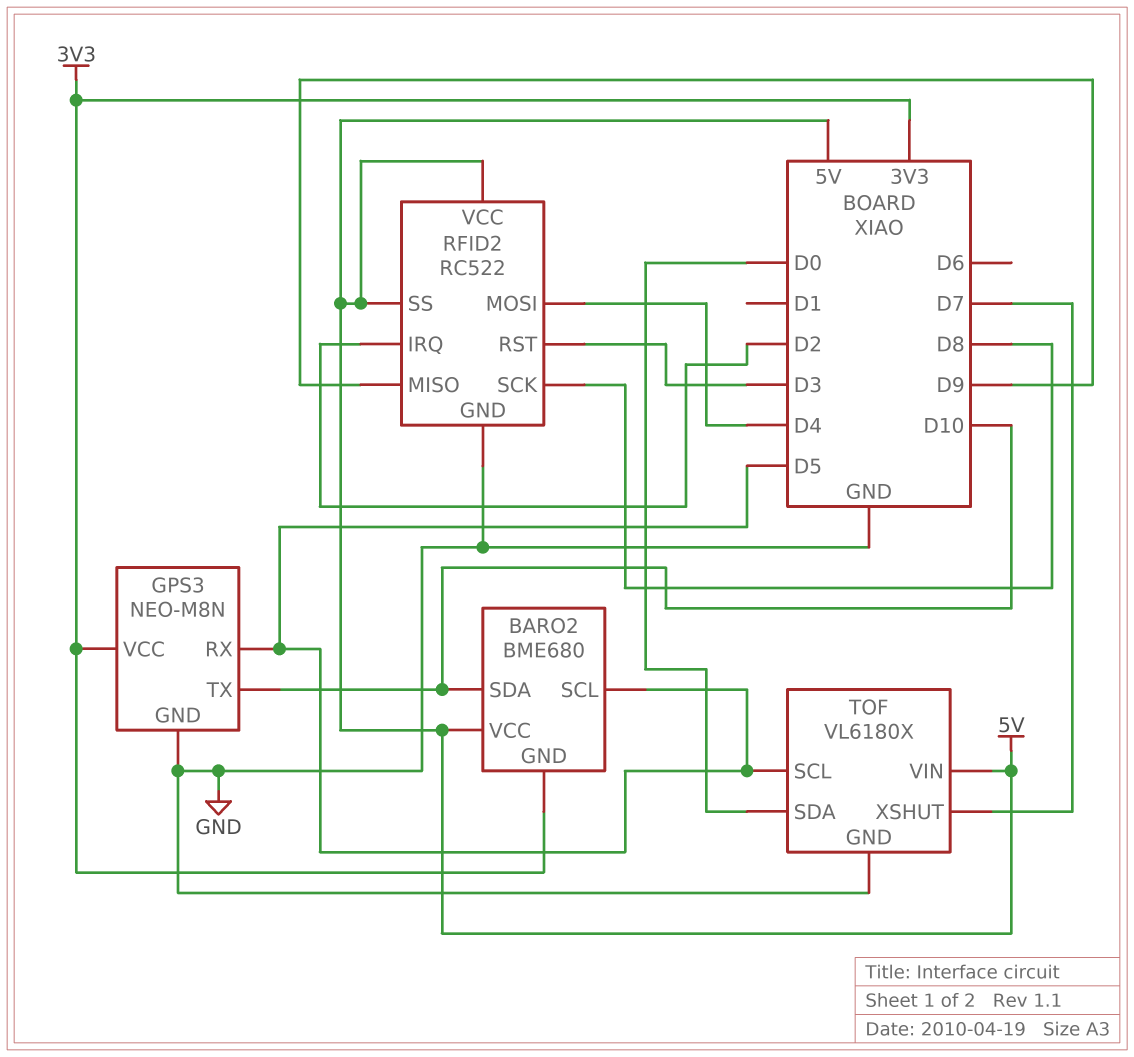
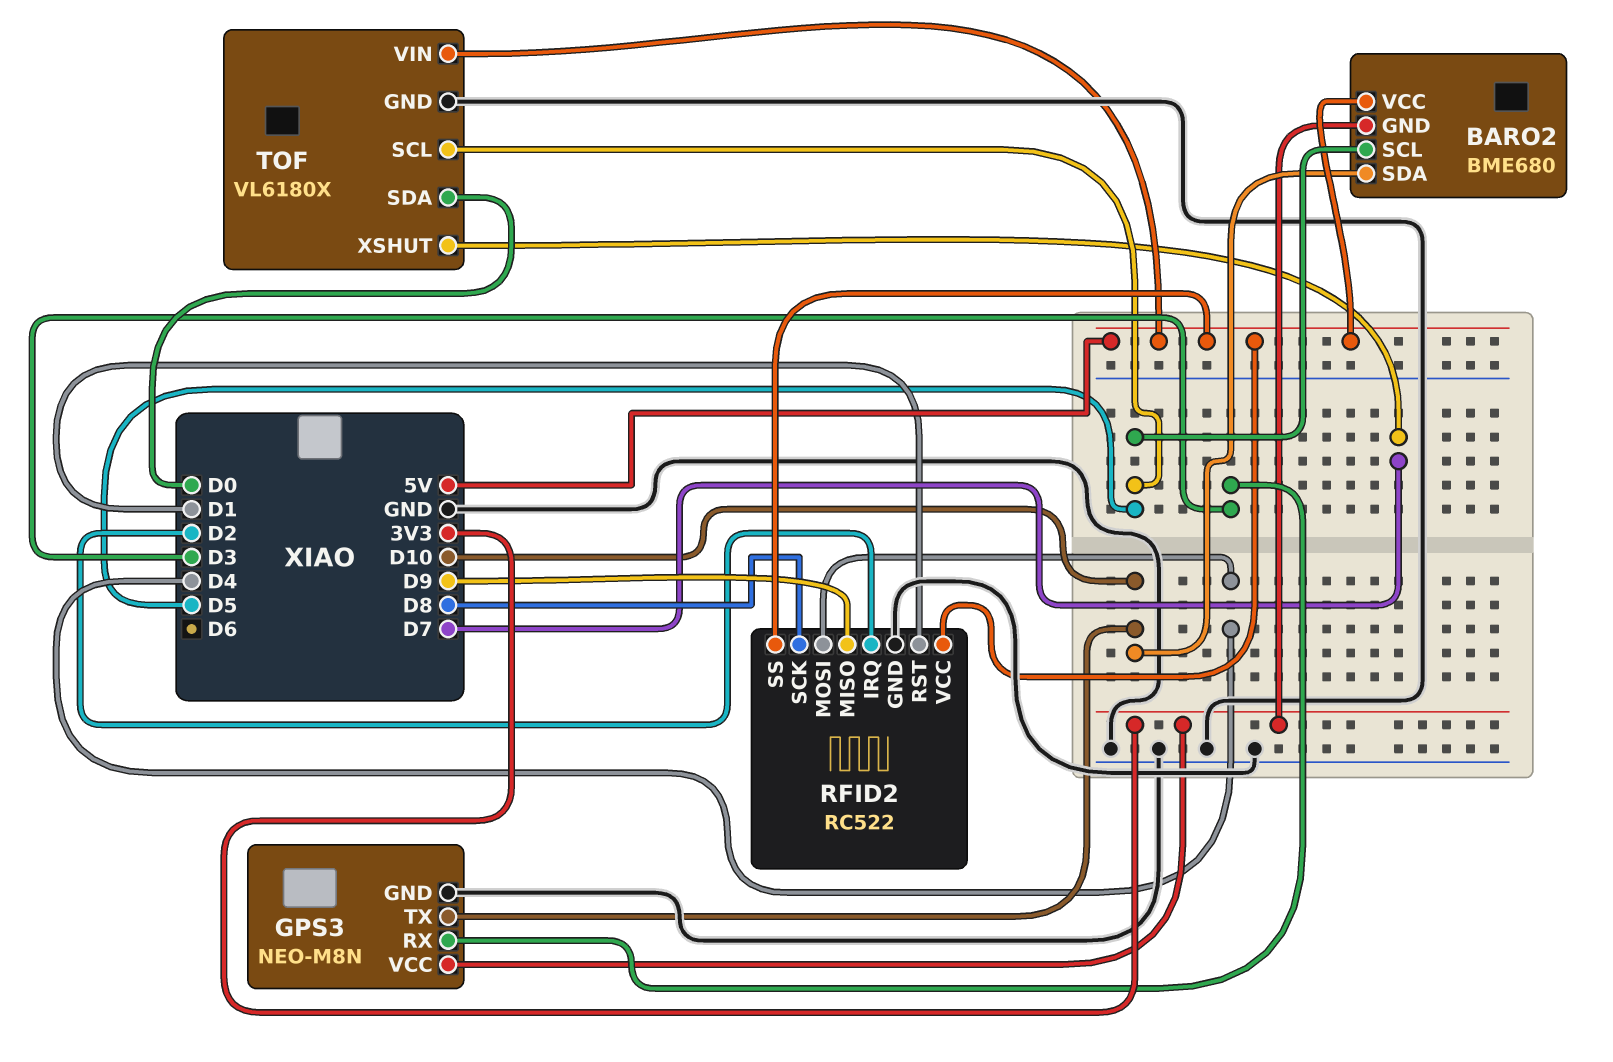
GPS3 pin RX: D5 -> D3
RFID2 pin RST: D3 -> D1

